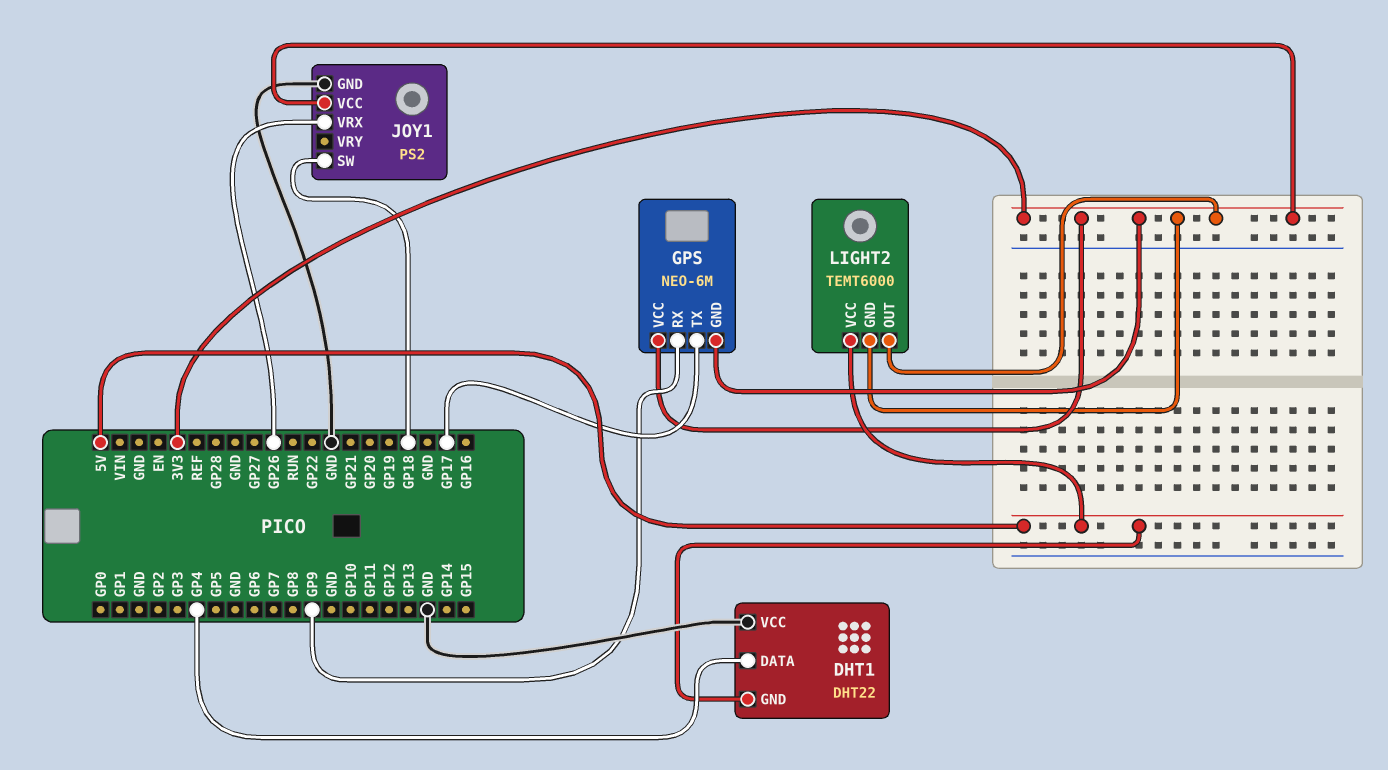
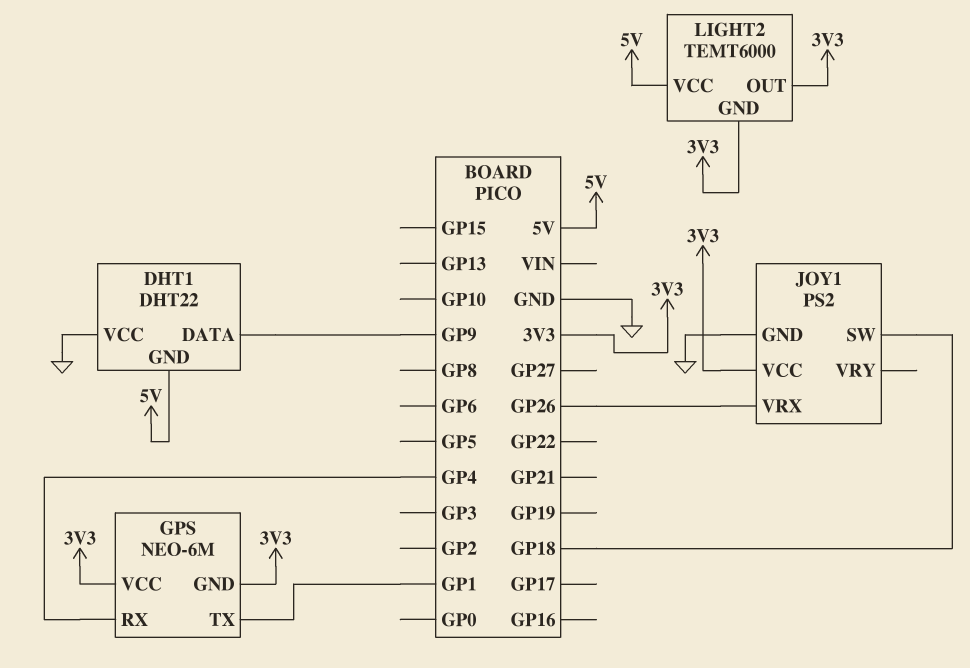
DHT1 pin DATA: GP4 -> GP9
GPS pin RX: GP9 -> GP4
GPS pin TX: GP17 -> GP1

